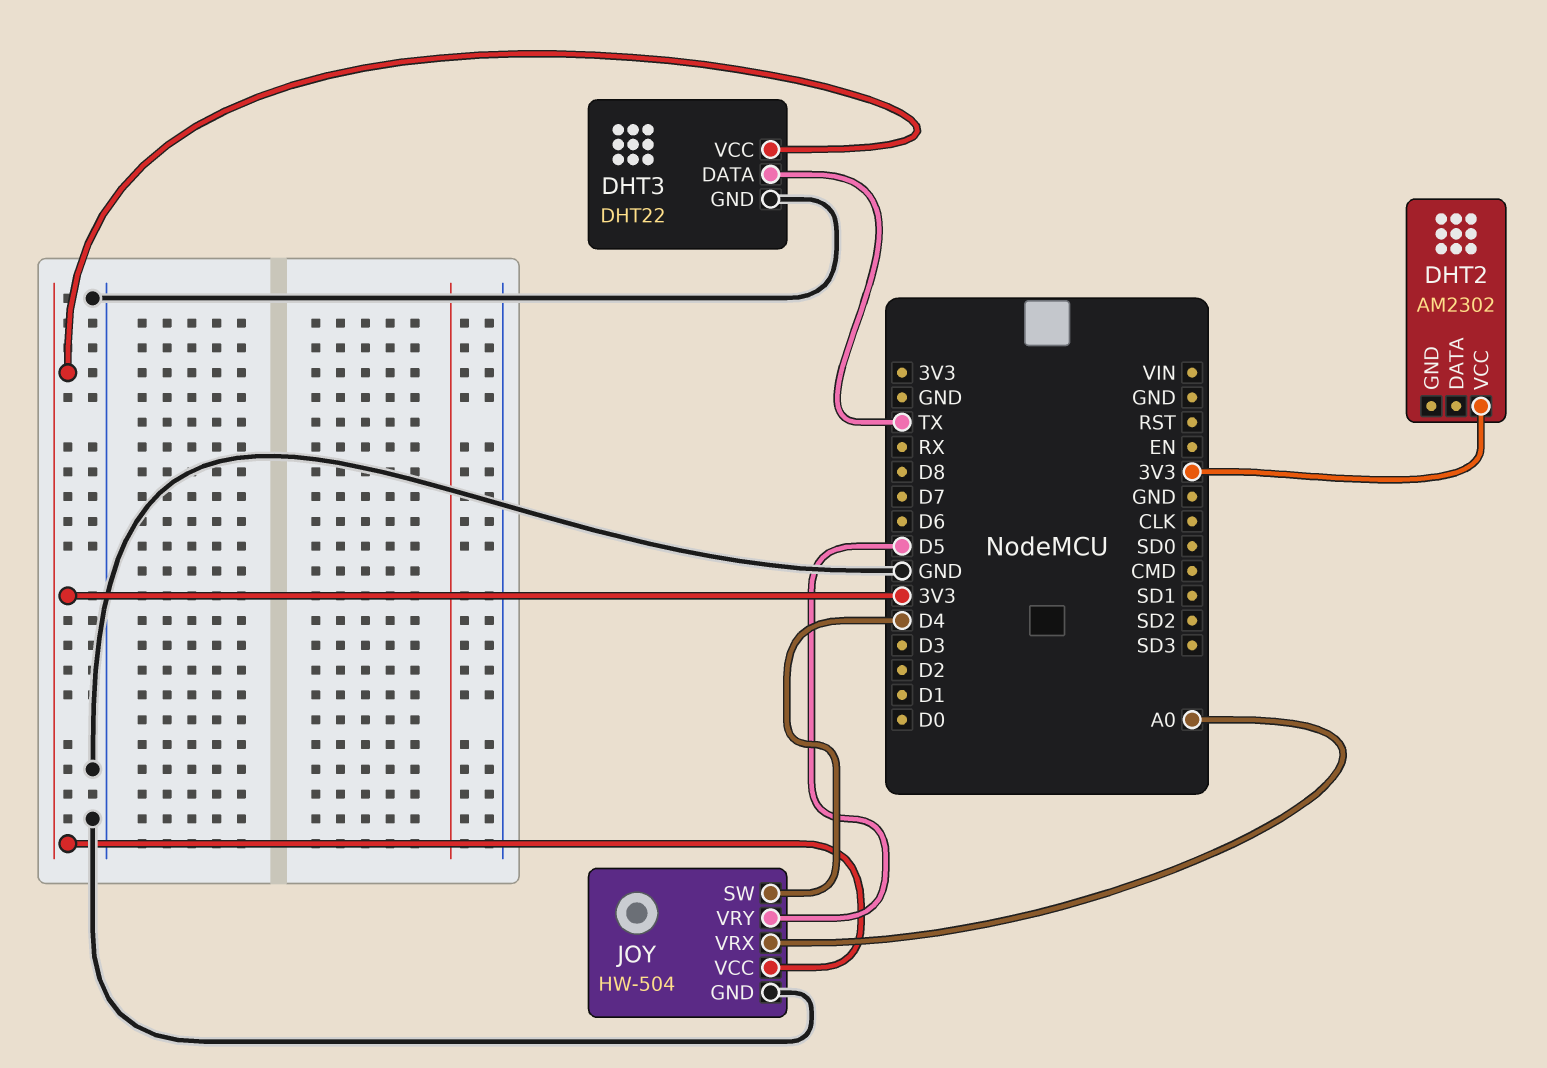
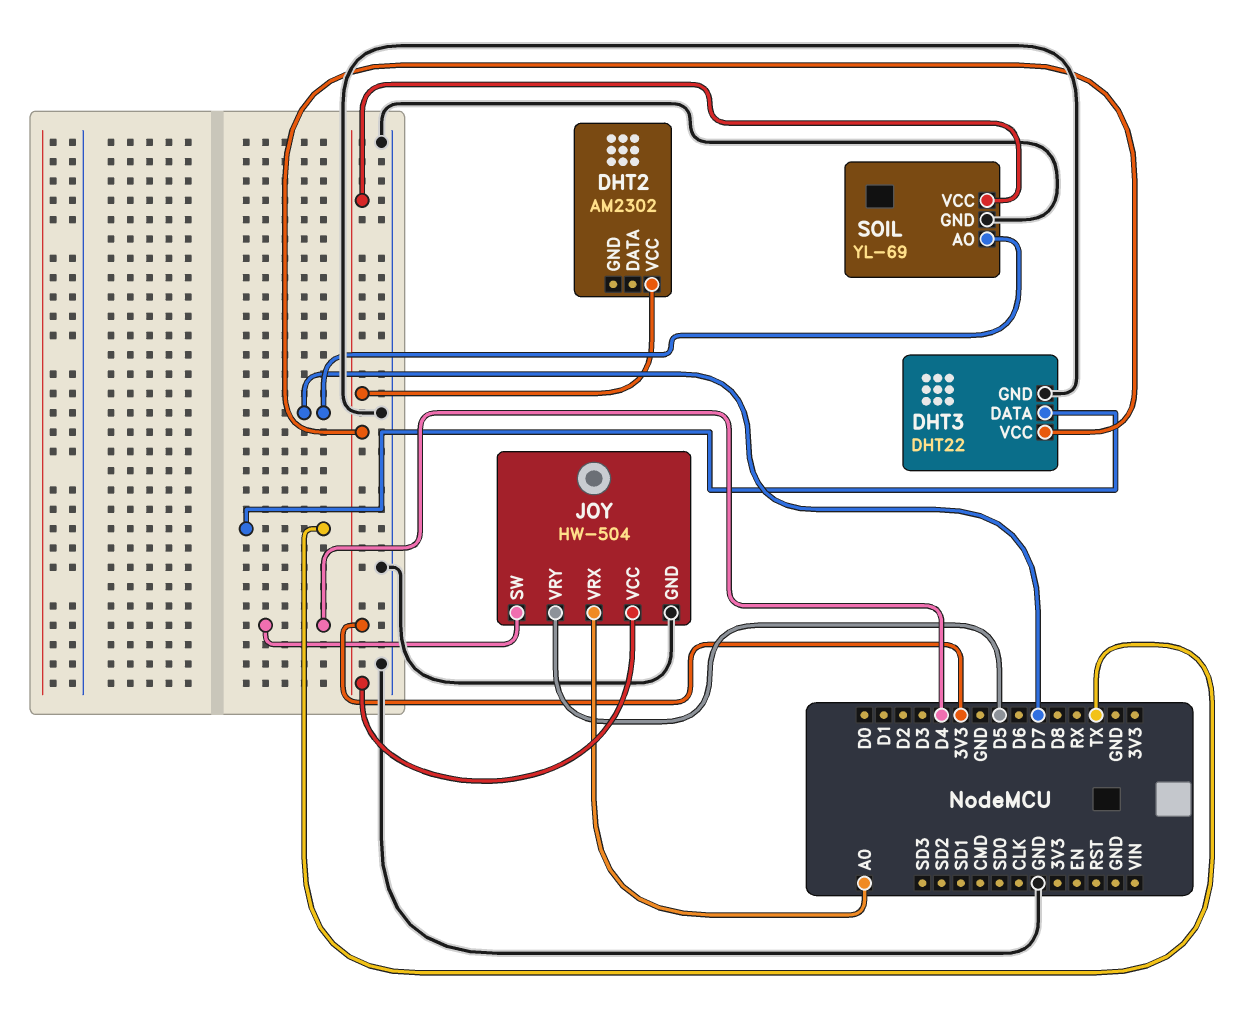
SOIL: none -> YL-69
SOIL pin AO: none -> D7
SOIL pin GND: none -> GND
SOIL pin VCC: none -> 3V3

